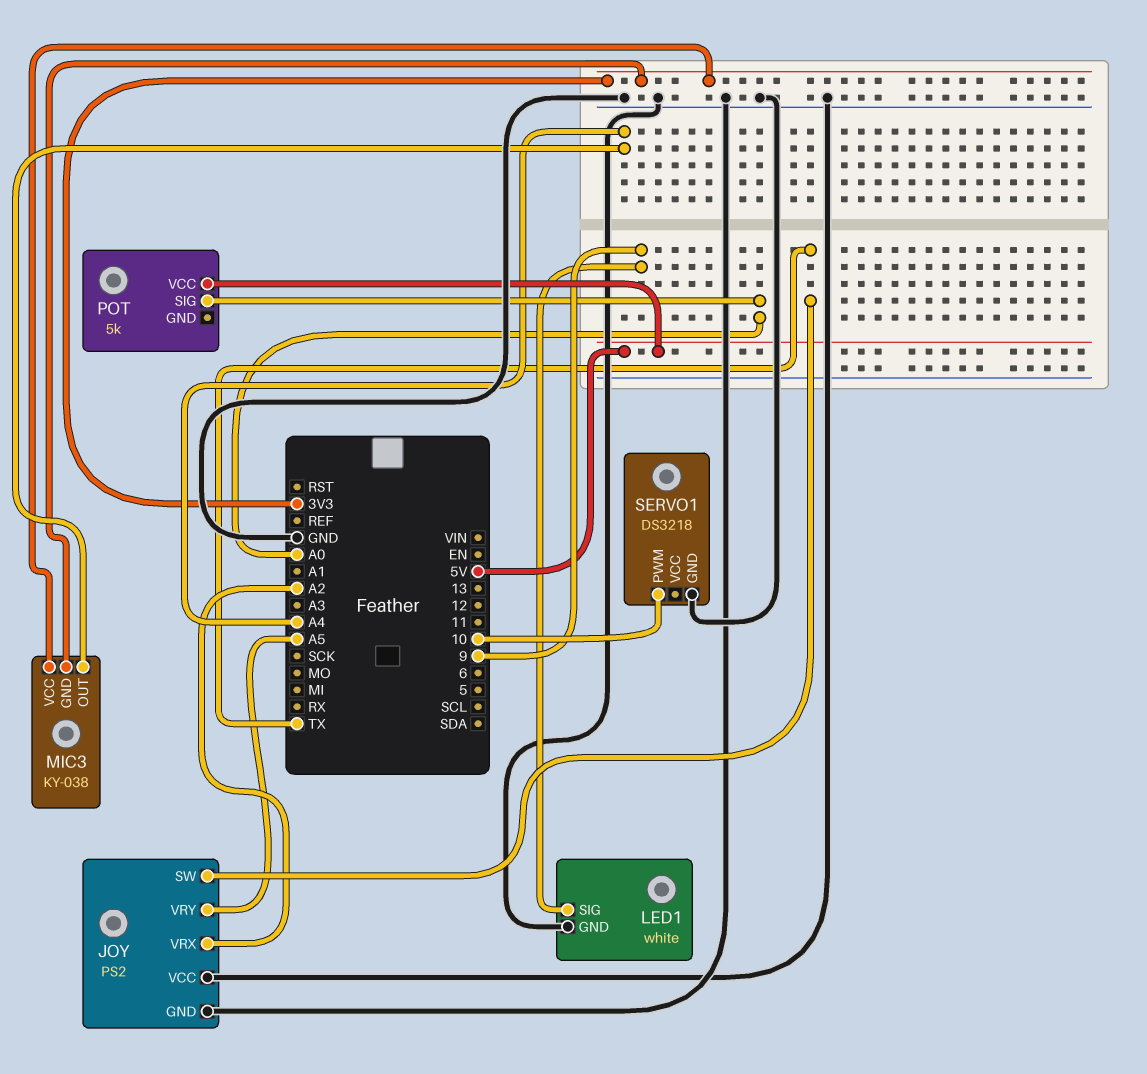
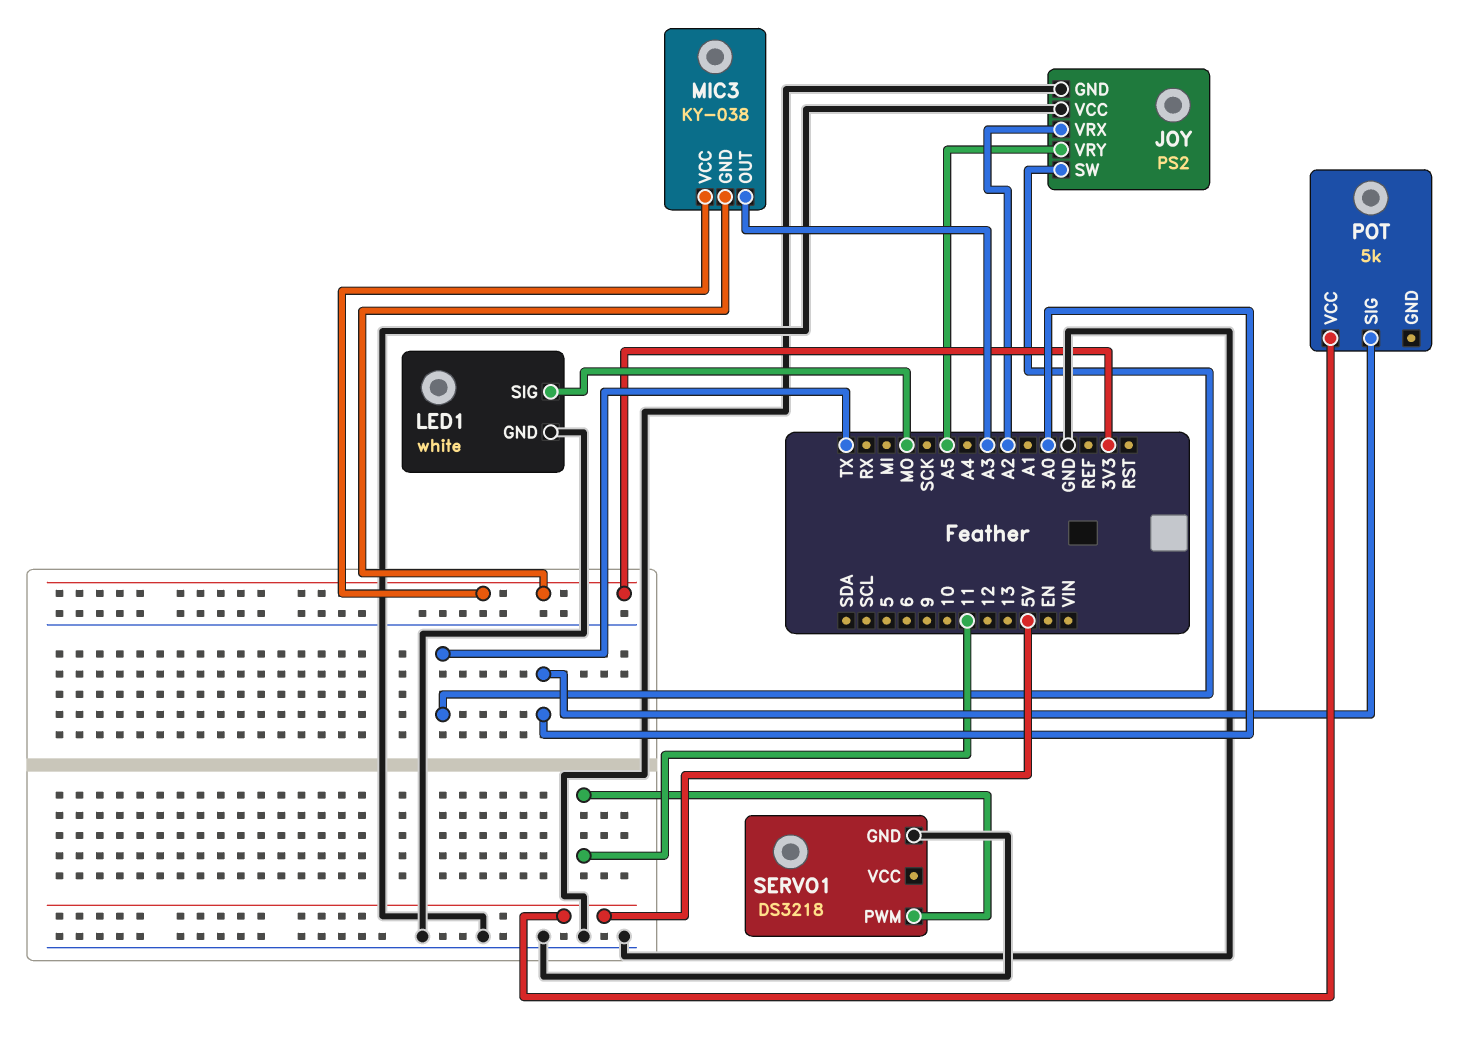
LED1 pin SIG: 9 -> MO
MIC3 pin OUT: A4 -> A3
SERVO1 pin PWM: 10 -> 11

